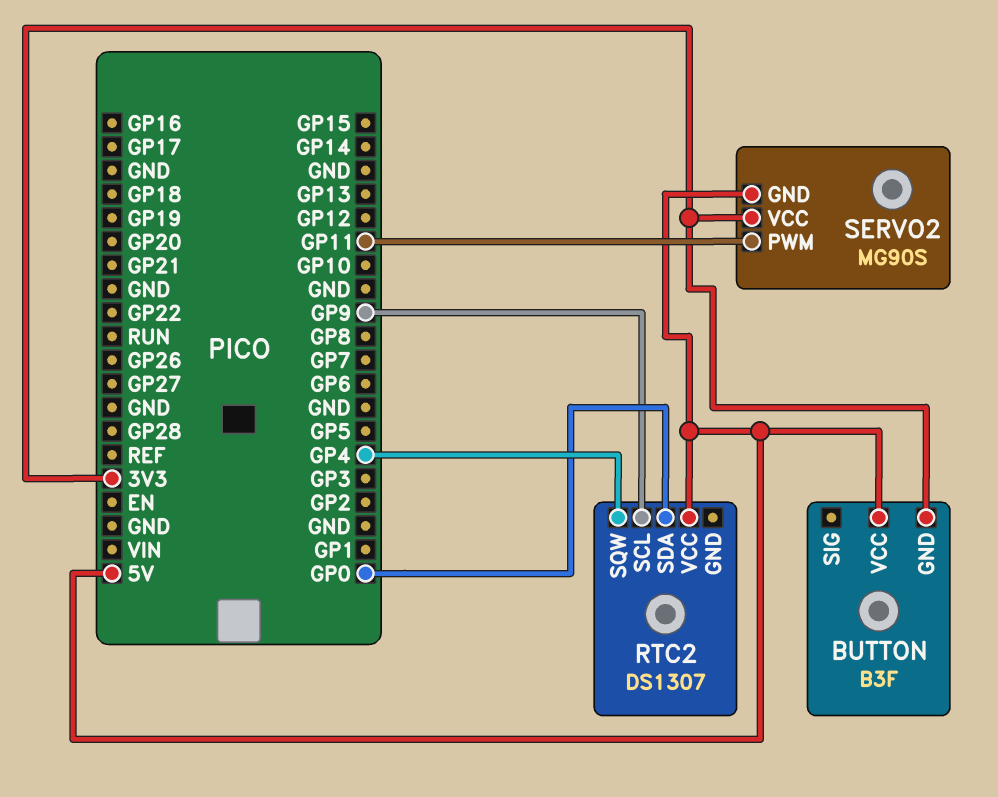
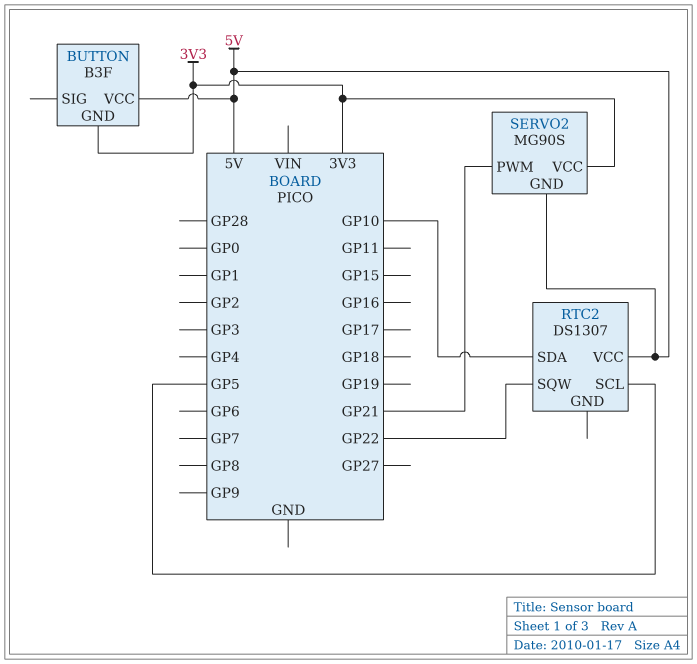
RTC2 pin SCL: GP9 -> GP5
RTC2 pin SDA: GP0 -> GP10
RTC2 pin SQW: GP4 -> GP22
SERVO2 pin PWM: GP11 -> GP21

